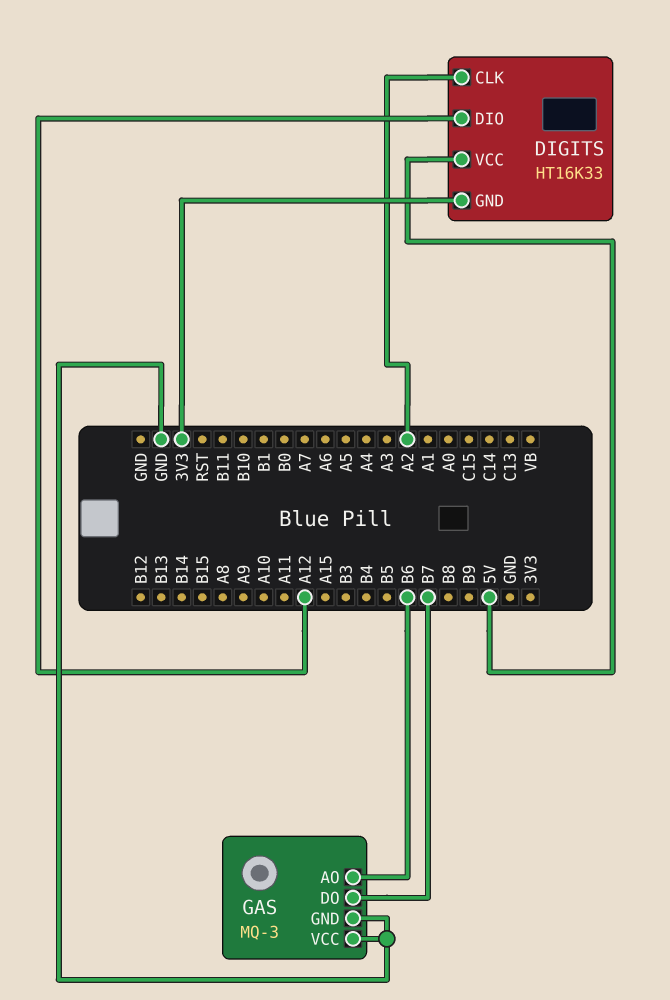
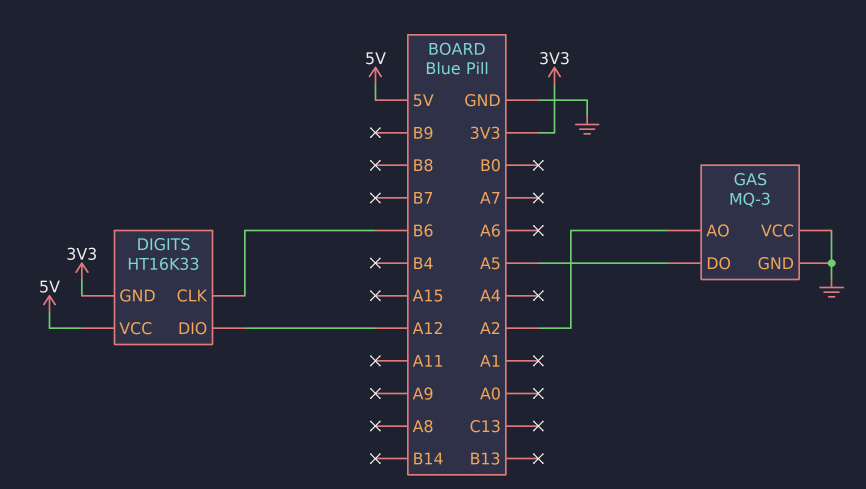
DIGITS pin CLK: A2 -> B6
GAS pin AO: B6 -> A2
GAS pin DO: B7 -> A5

